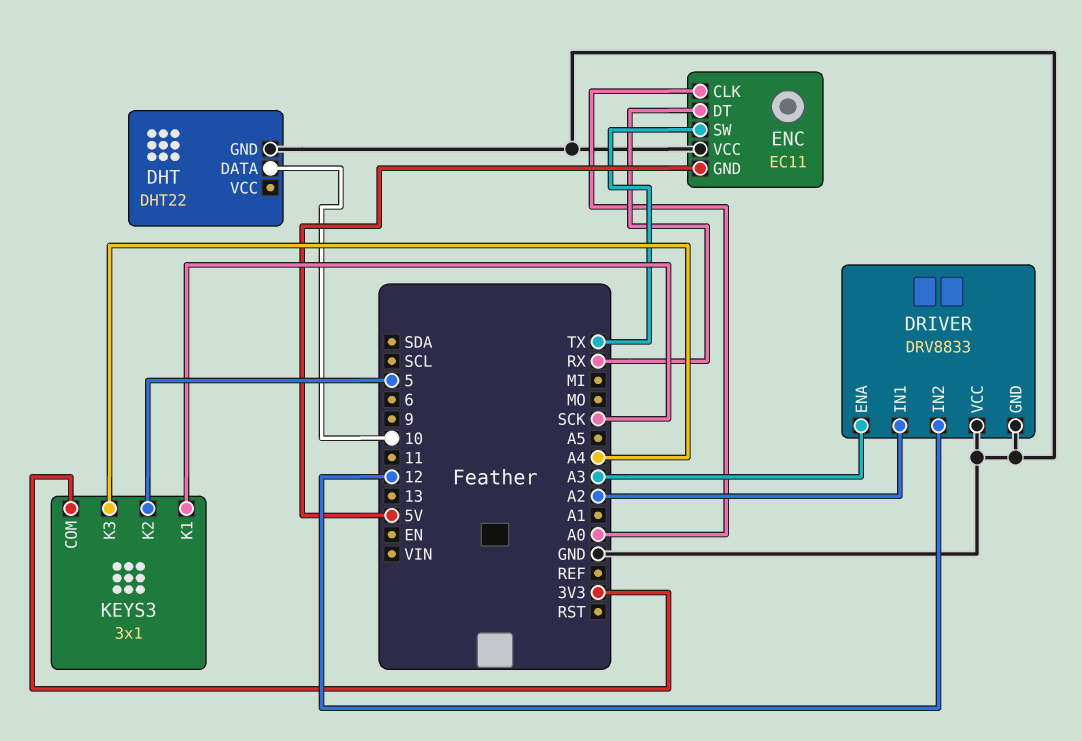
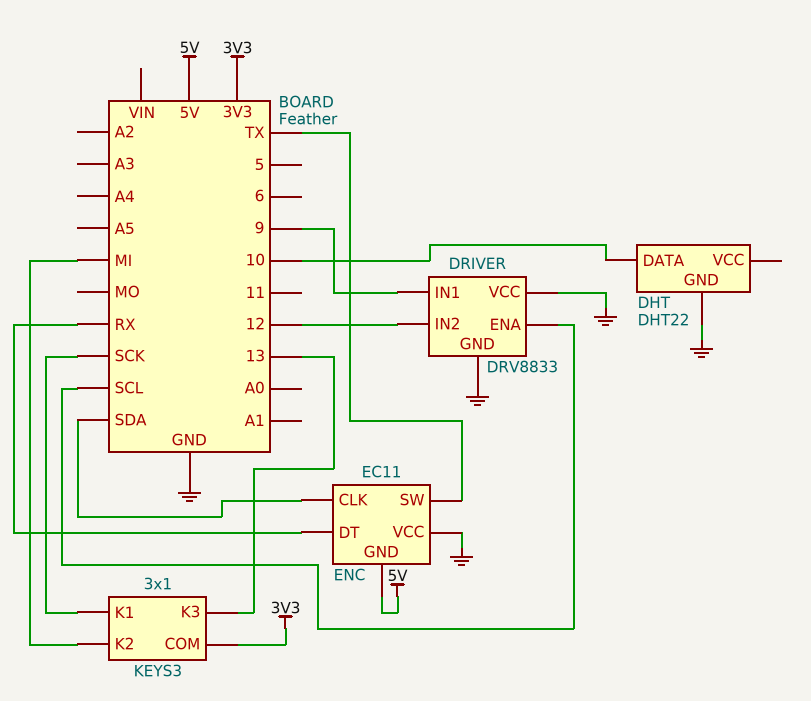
DRIVER pin ENA: A3 -> SCL
DRIVER pin IN1: A2 -> 9
ENC pin CLK: A0 -> SDA
KEYS3 pin K2: 5 -> MI
KEYS3 pin K3: A4 -> 13

